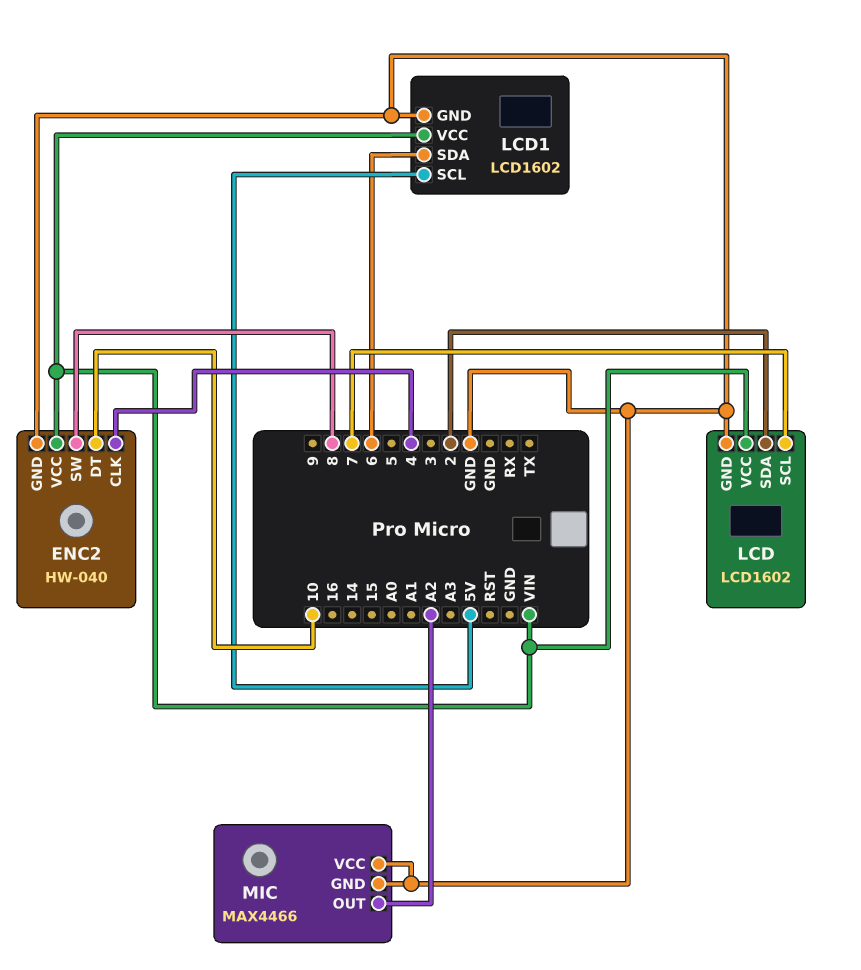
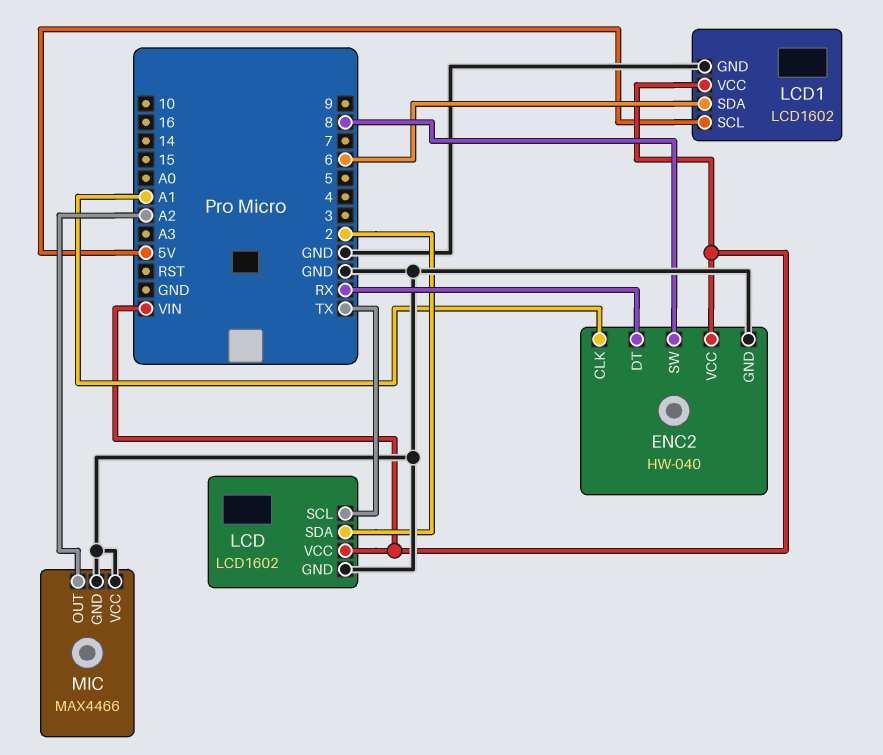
ENC2 pin CLK: 4 -> A1
ENC2 pin DT: 10 -> RX
LCD pin SCL: 7 -> TX

